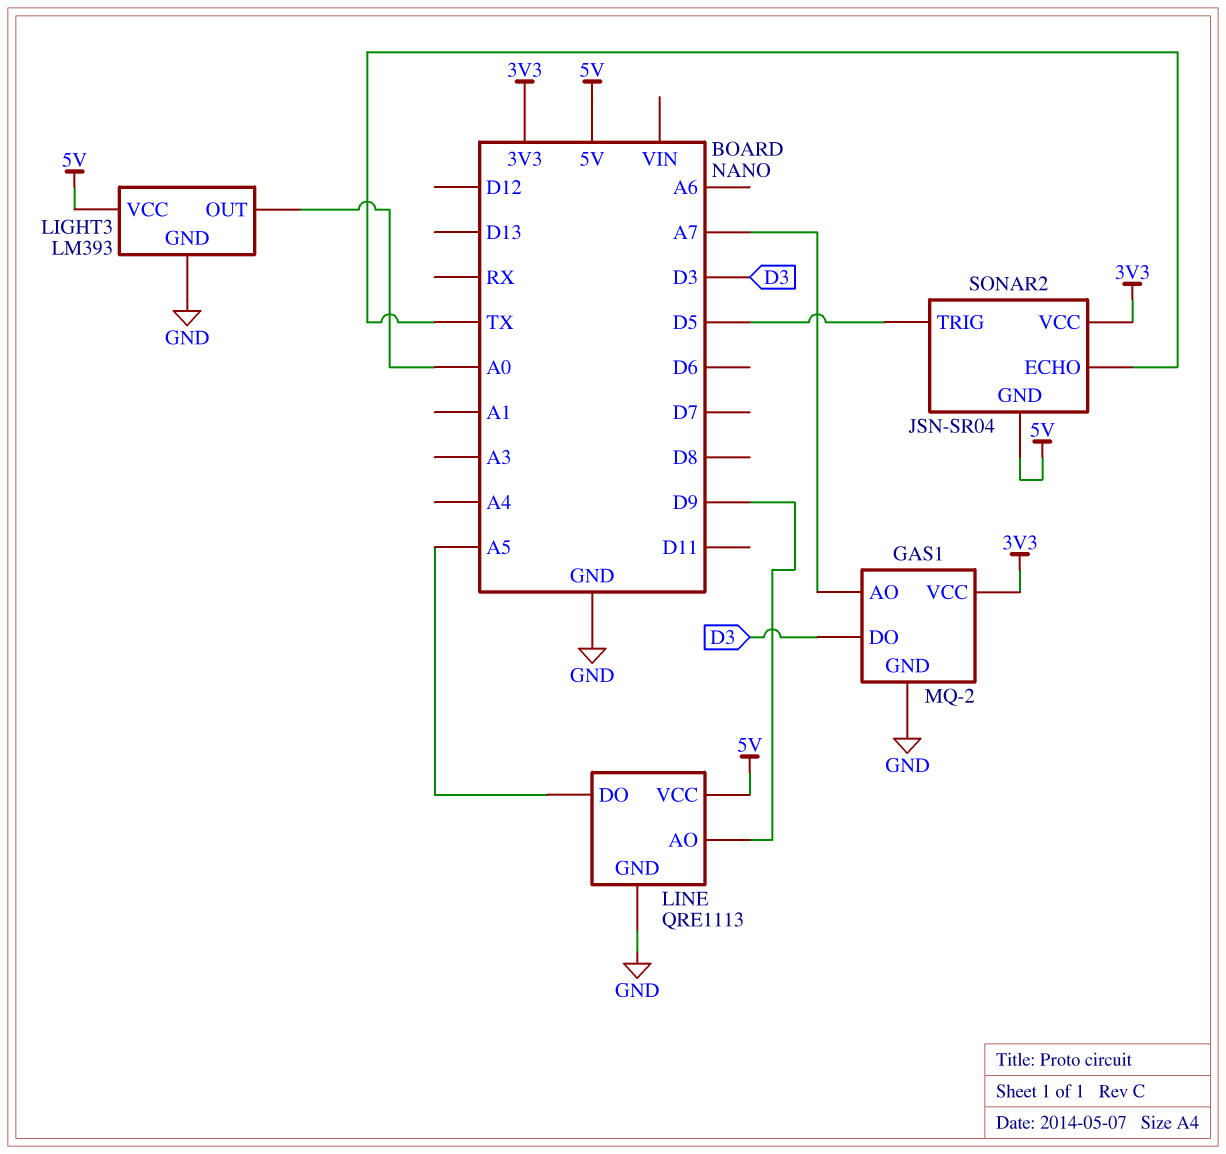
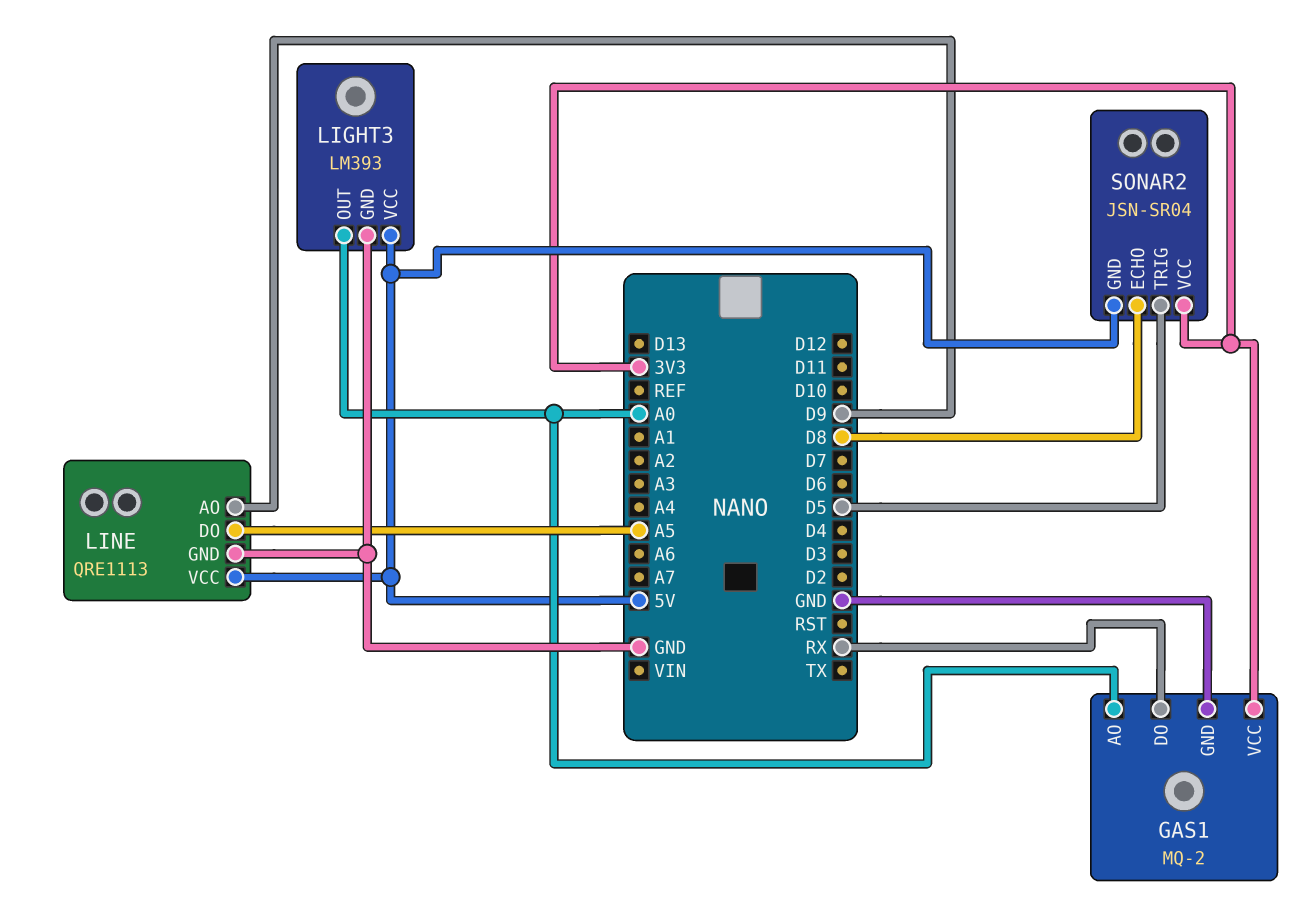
GAS1 pin AO: A7 -> A0
GAS1 pin DO: D3 -> RX
SONAR2 pin ECHO: TX -> D8

